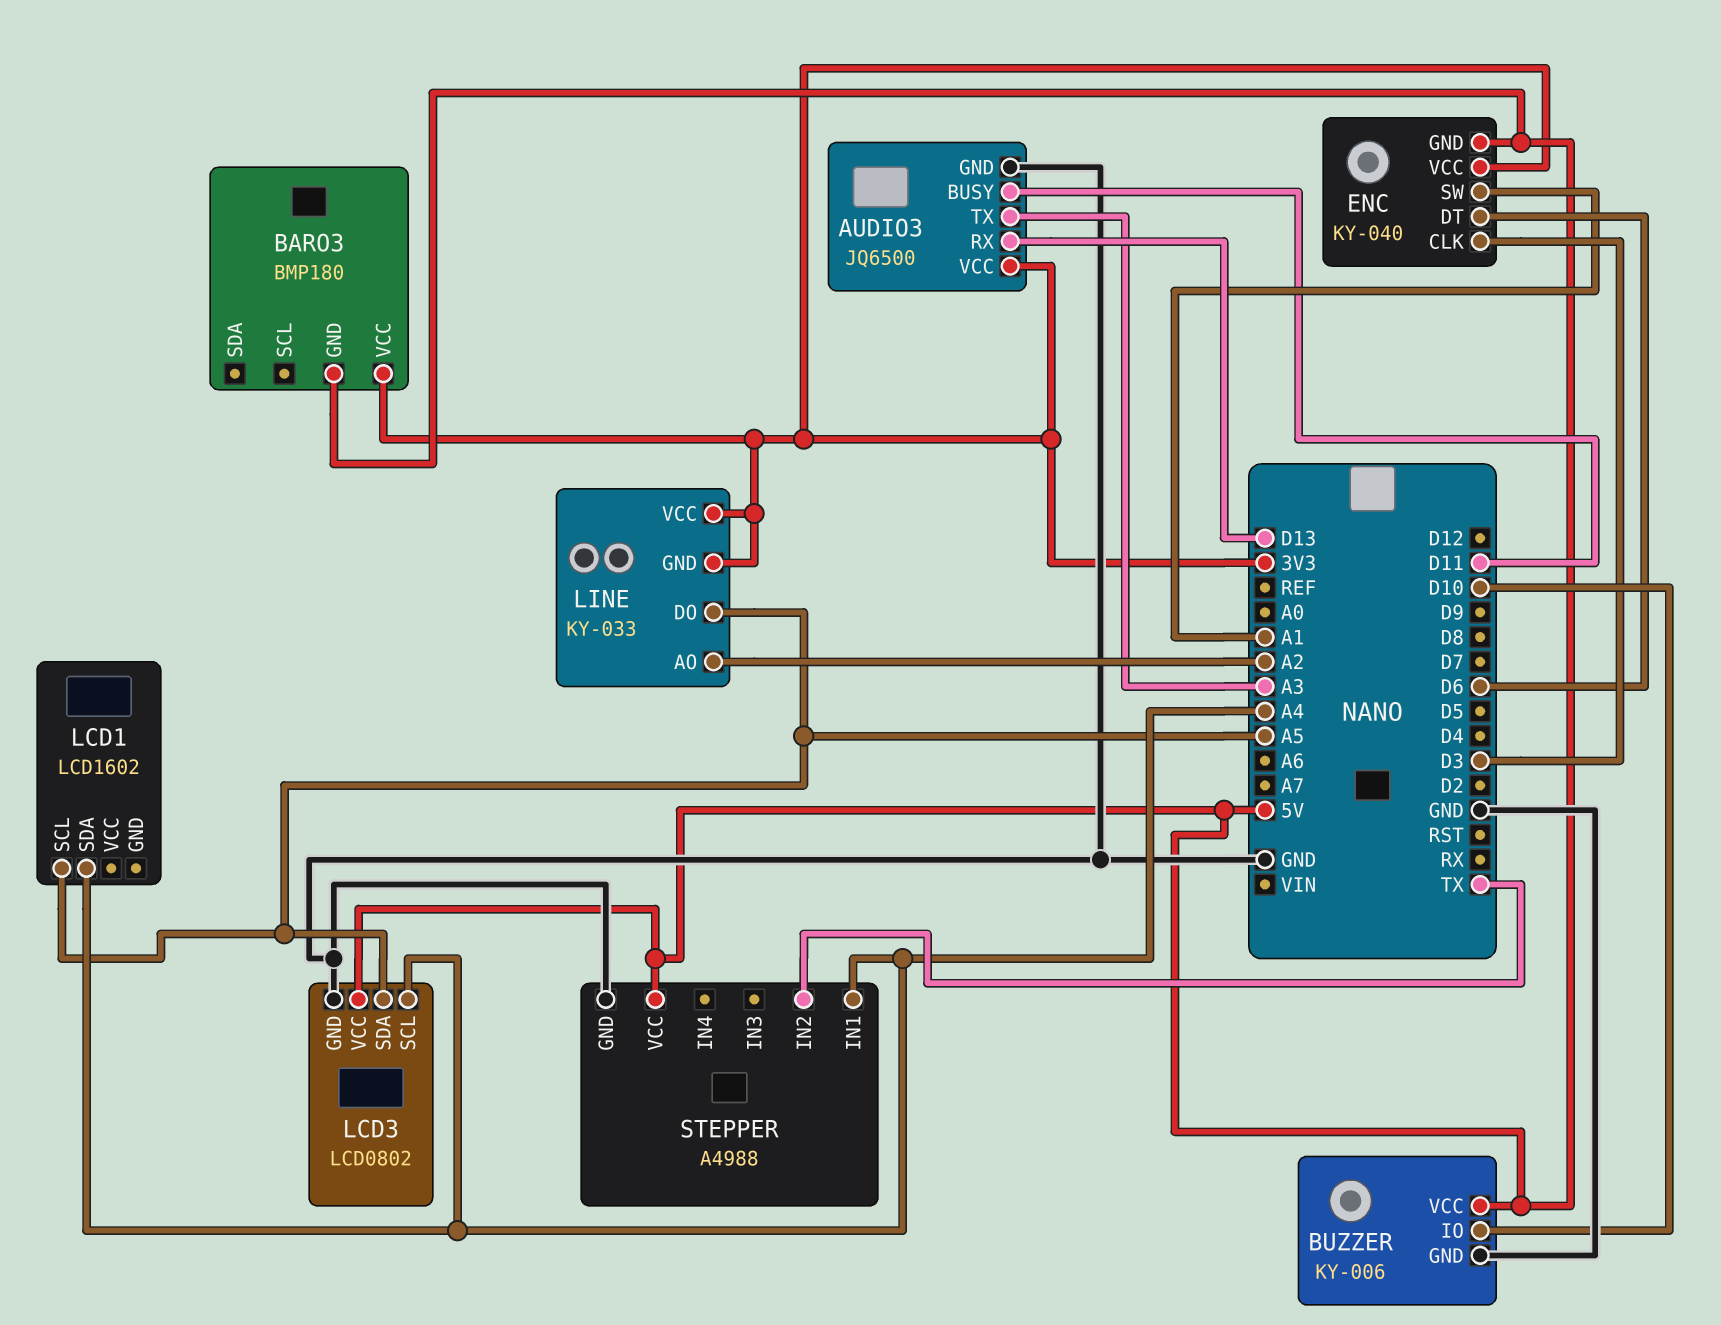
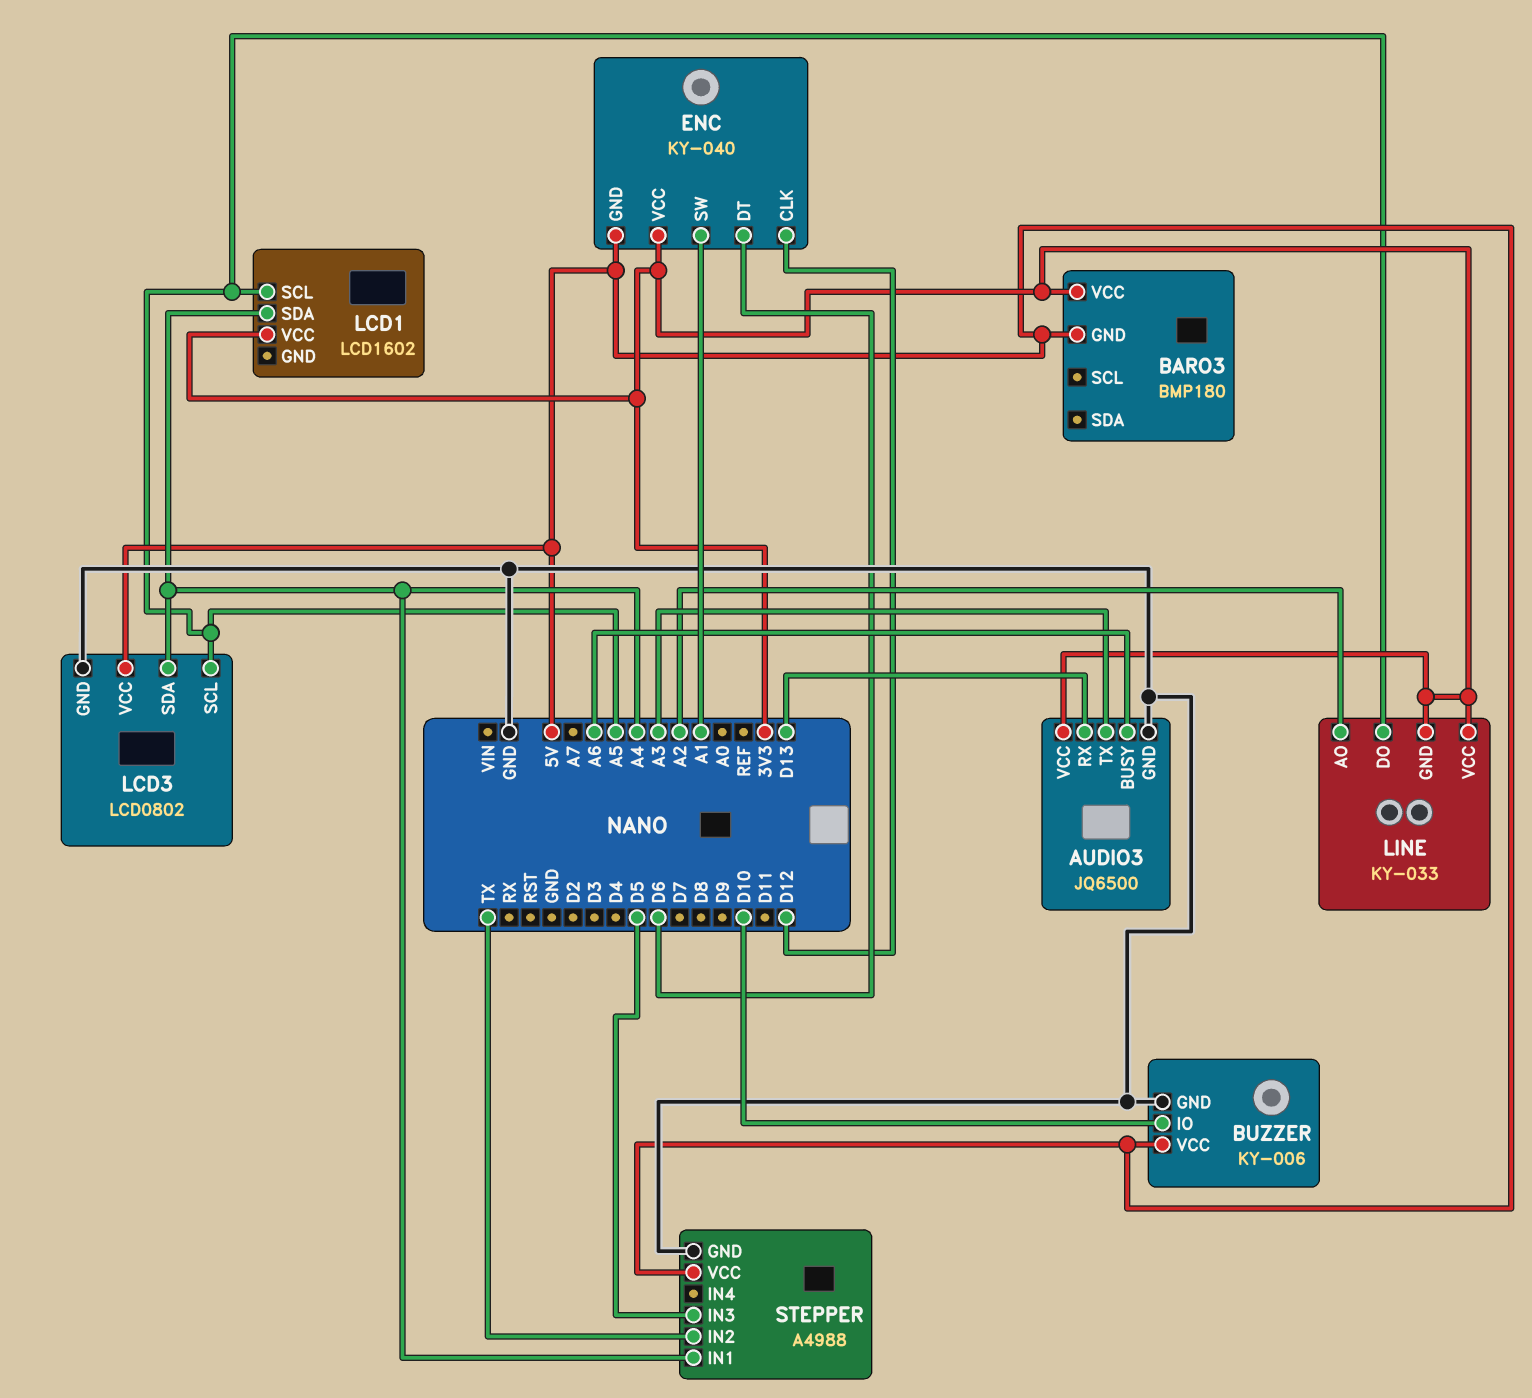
AUDIO3 pin BUSY: D11 -> A6
ENC pin CLK: D3 -> D12
LCD1 pin VCC: none -> 3V3
LCD3 pin SCL: A4 -> A5
LCD3 pin SDA: A5 -> A4
STEPPER pin IN3: none -> D5

